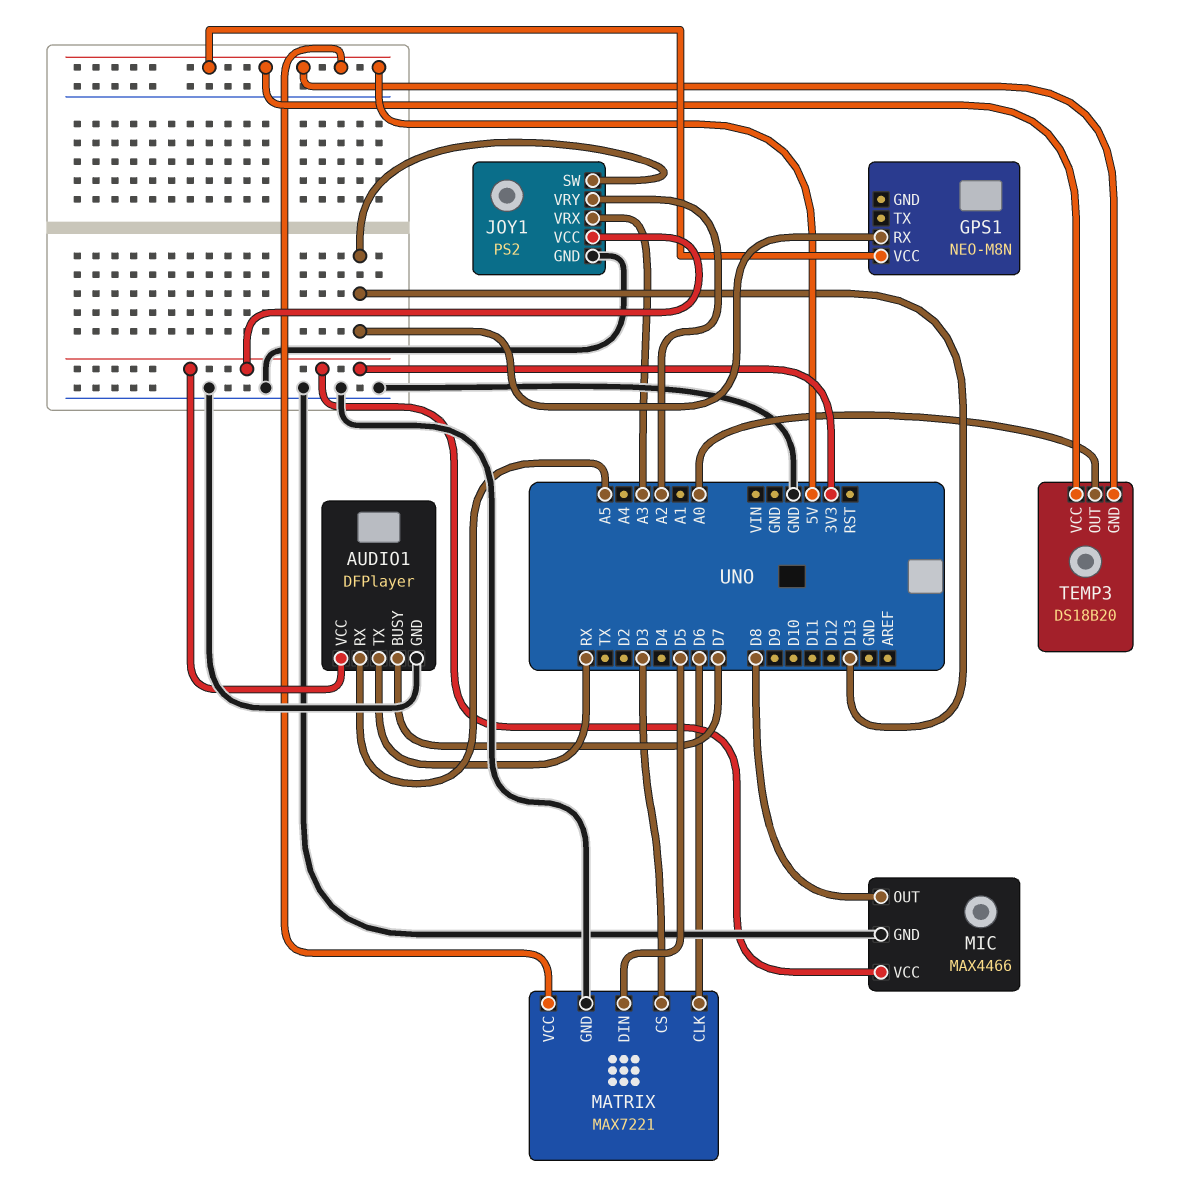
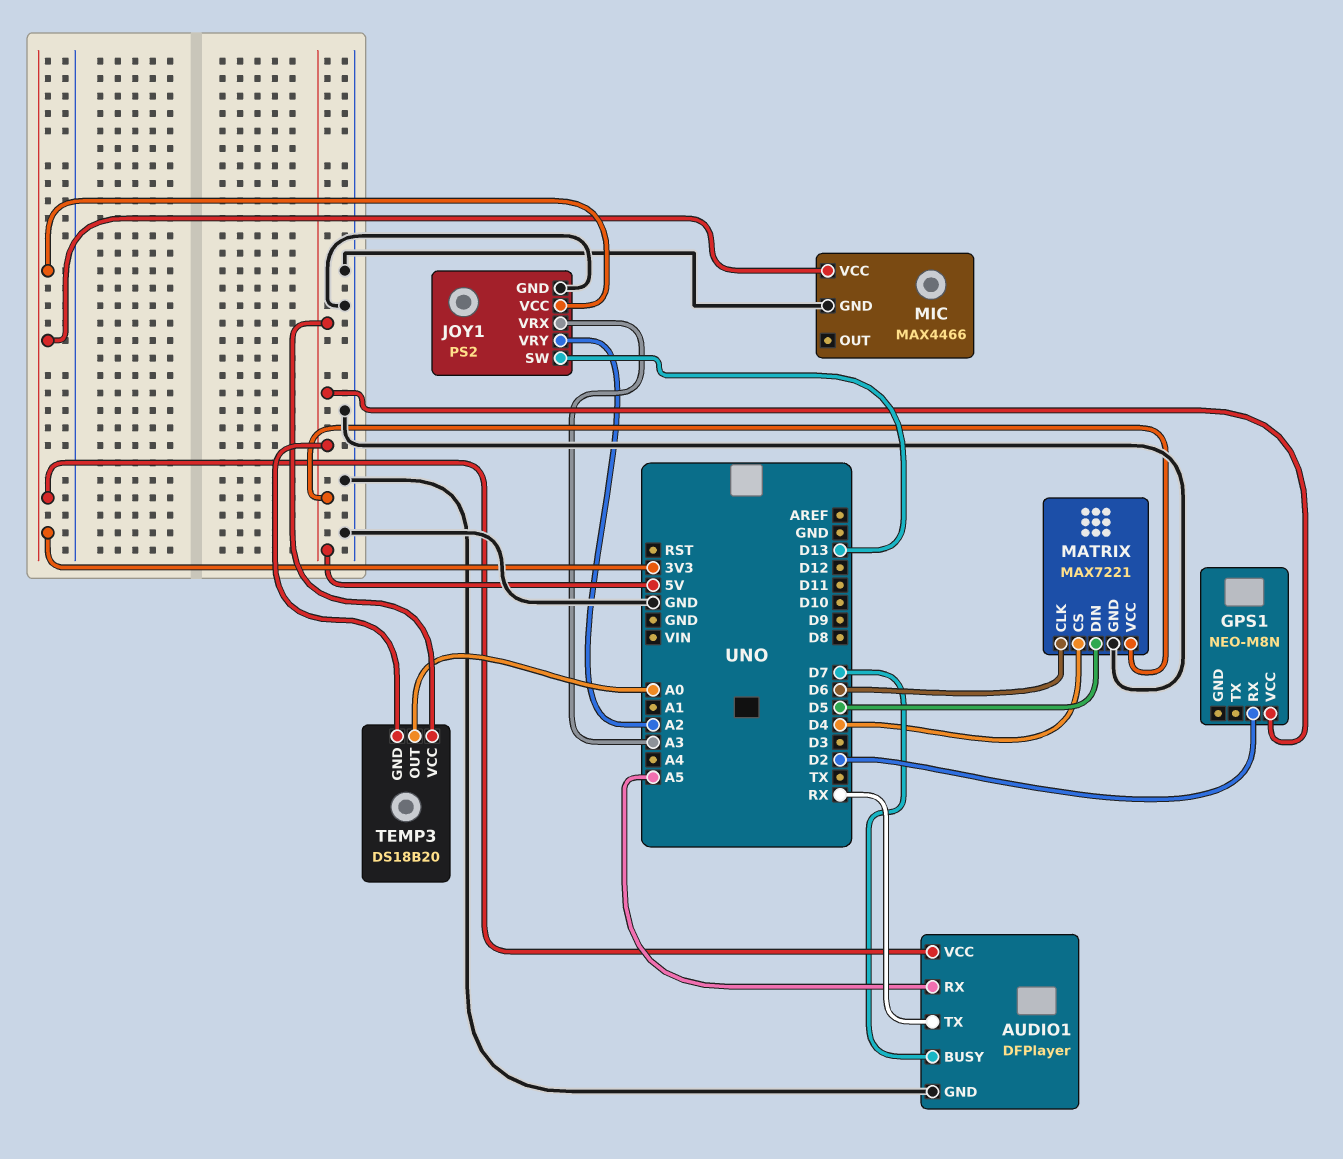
GPS1 pin RX: D13 -> D2
MATRIX pin CS: D3 -> D4
MIC pin OUT: D8 -> none

